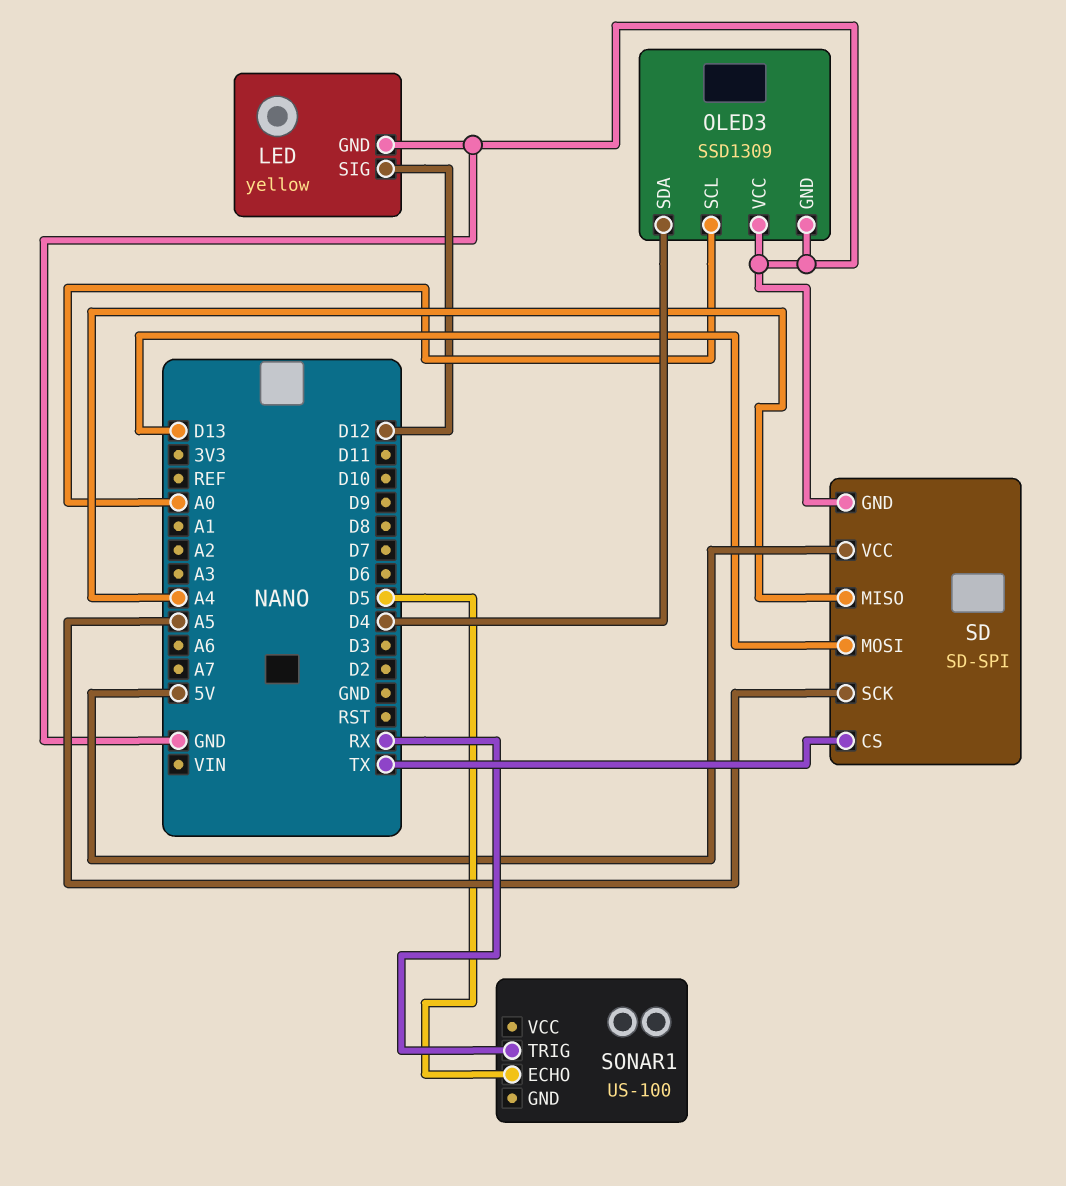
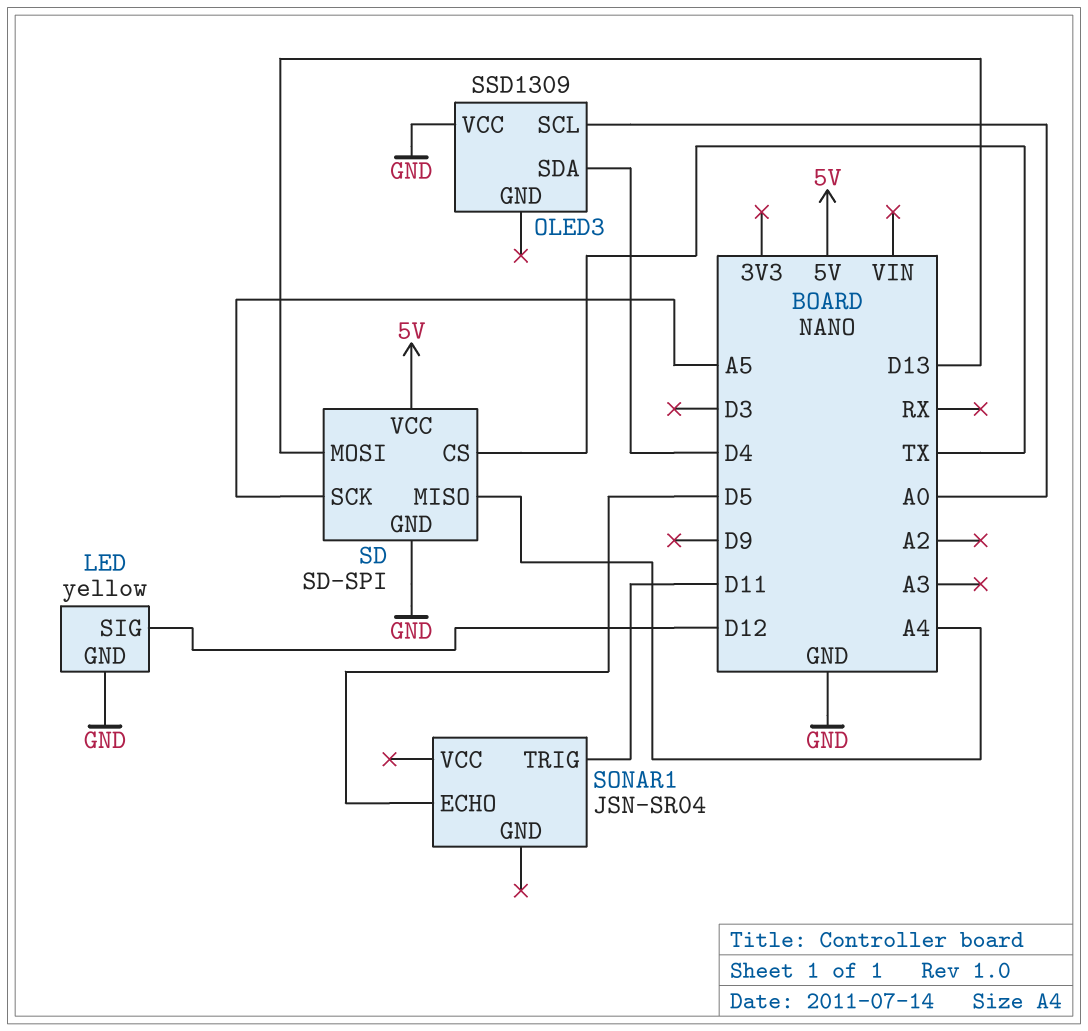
OLED3 pin GND: GND -> none
SONAR1: US-100 -> JSN-SR04
SONAR1 pin TRIG: RX -> D11

